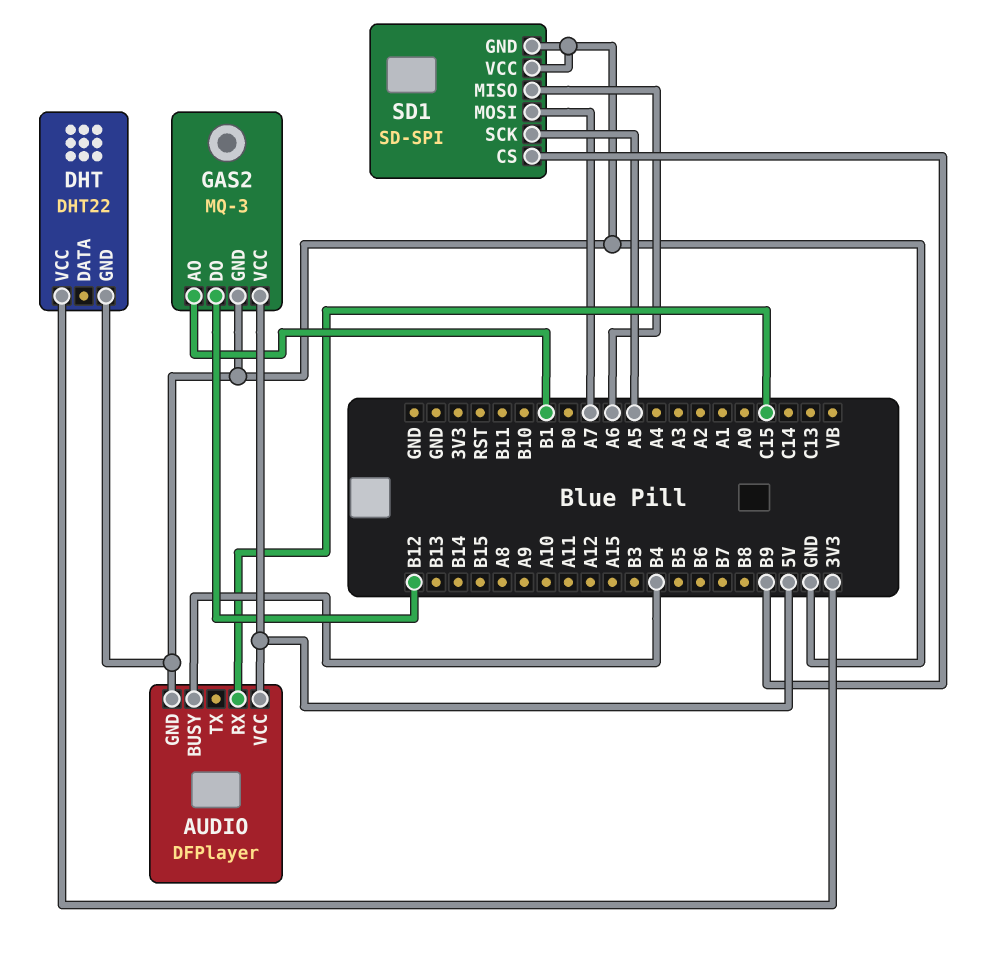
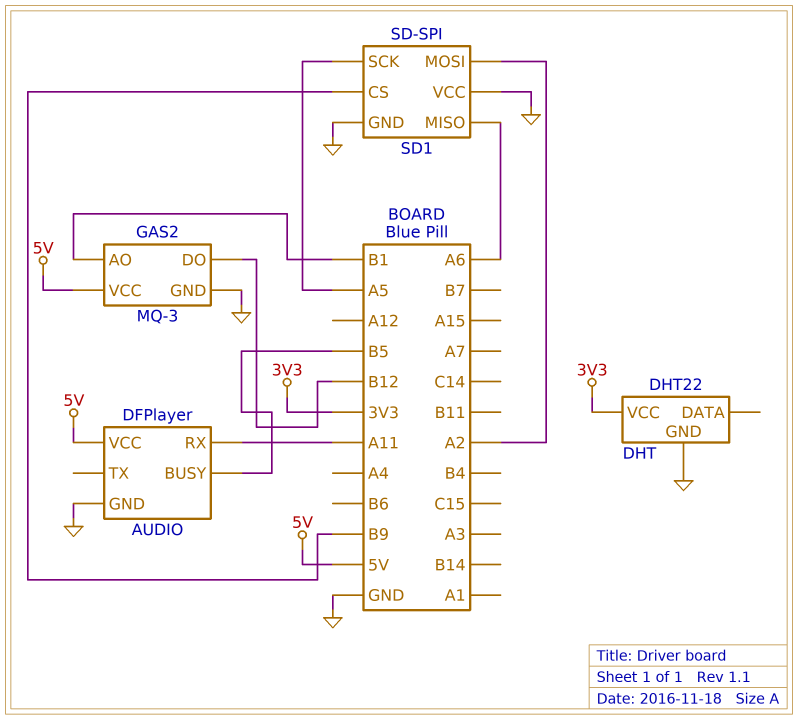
AUDIO pin BUSY: B4 -> B5
AUDIO pin RX: C15 -> A11
SD1 pin MOSI: A7 -> A2

